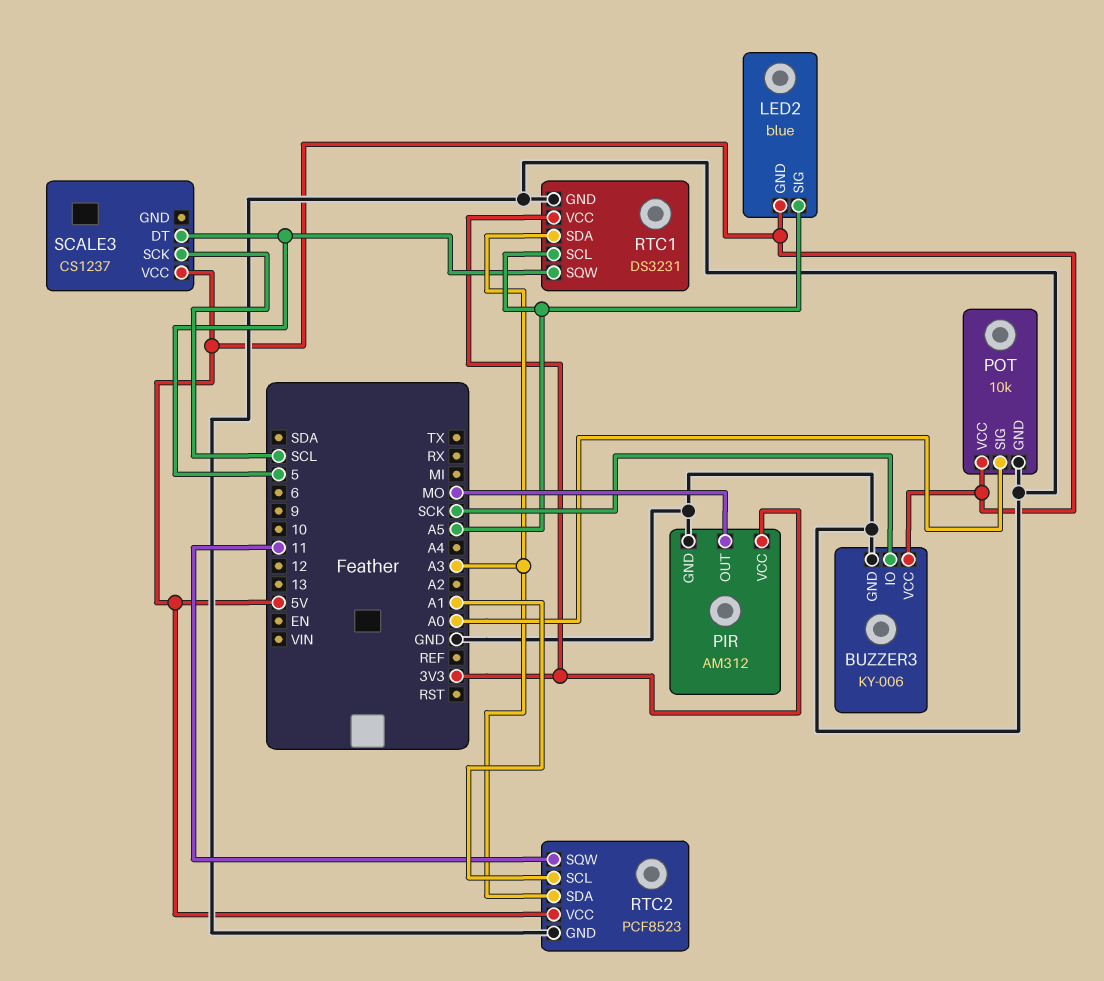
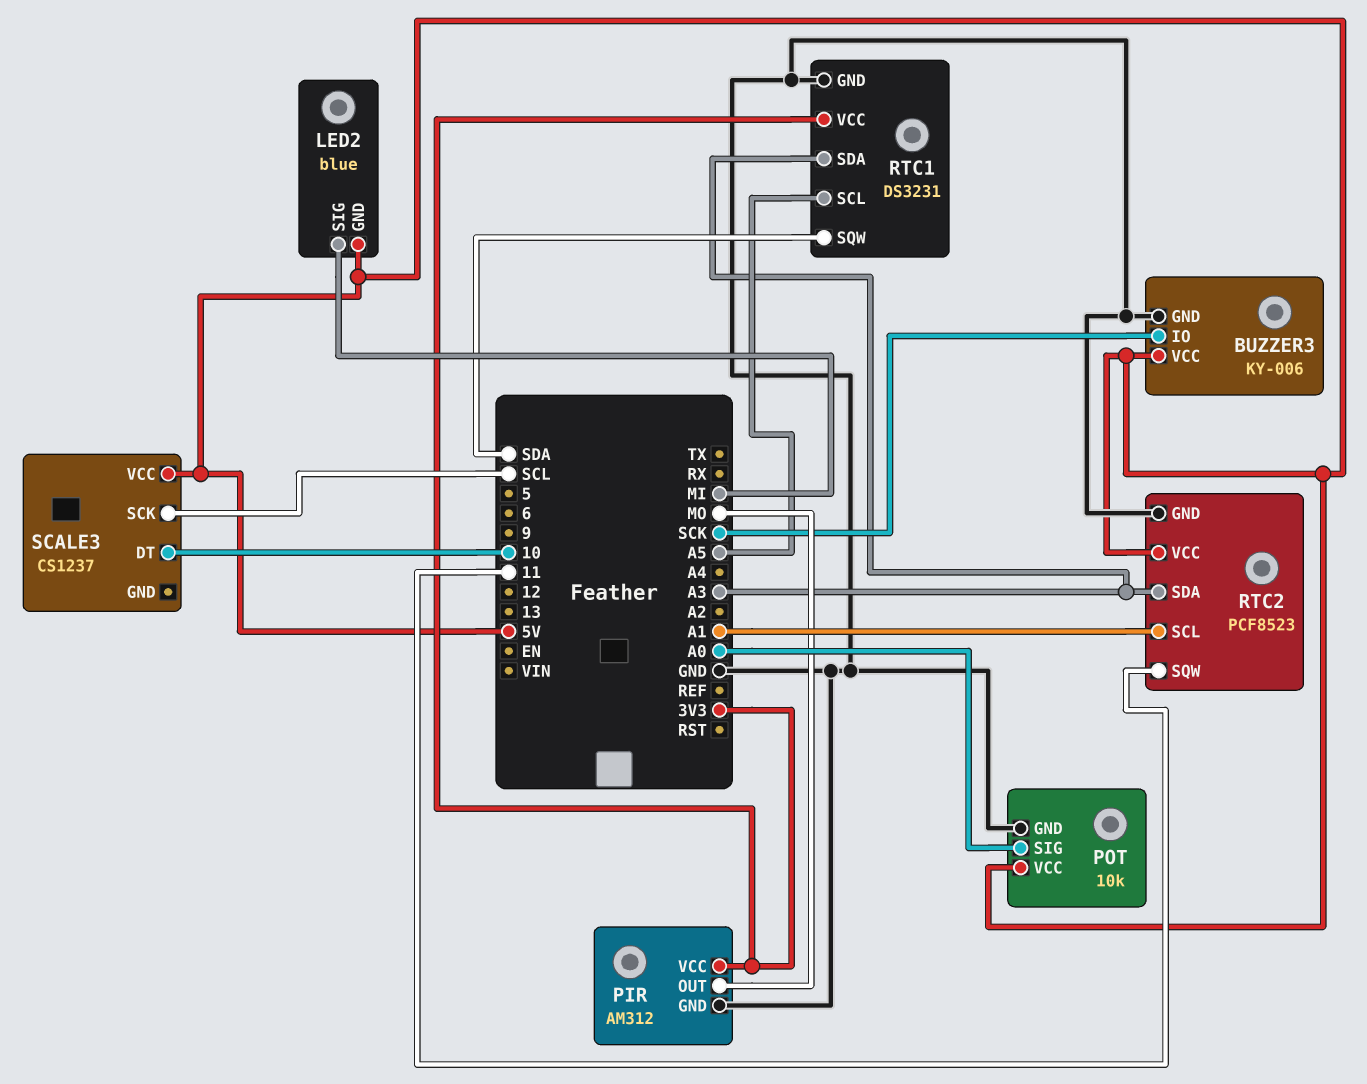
LED2 pin SIG: A5 -> MI
RTC1 pin SQW: 5 -> SDA
SCALE3 pin DT: 5 -> 10

